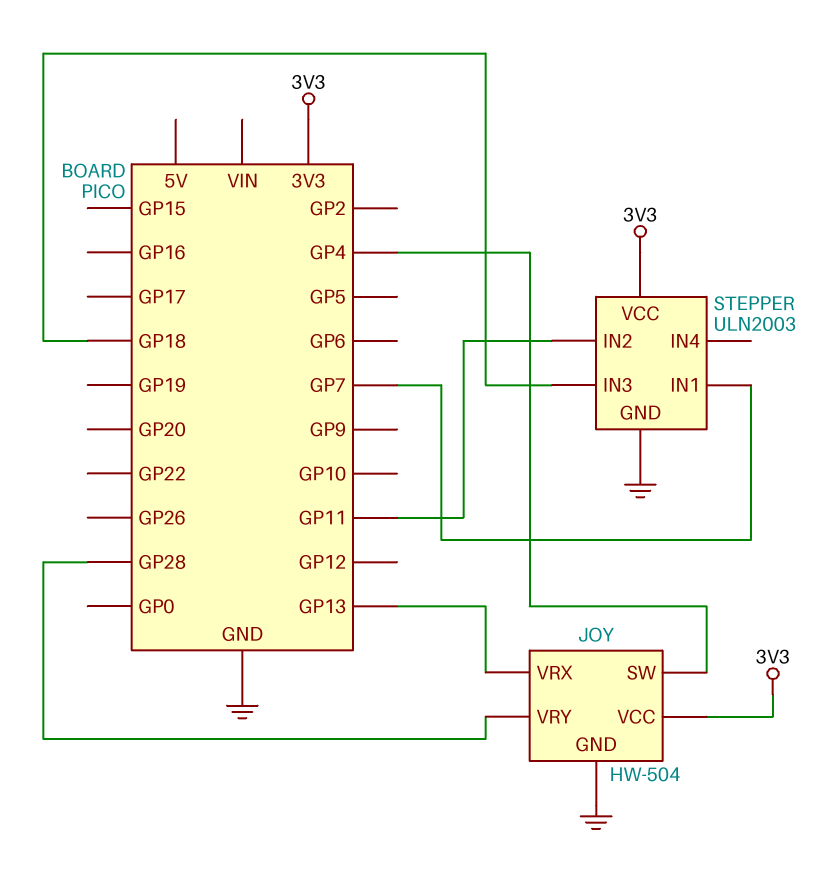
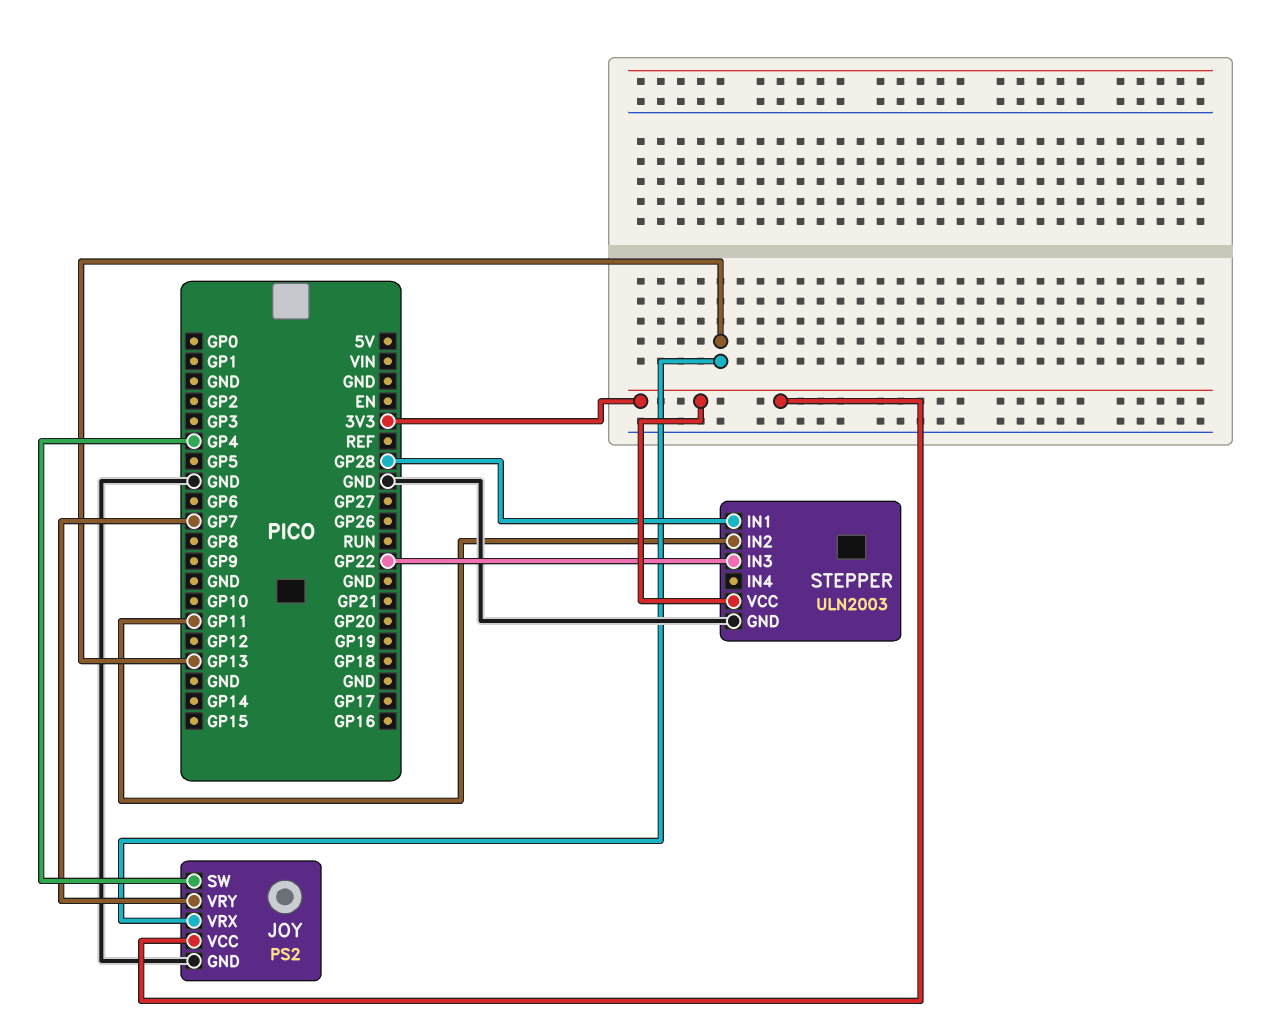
JOY: HW-504 -> PS2
JOY pin VRY: GP28 -> GP7
STEPPER pin IN1: GP7 -> GP28
STEPPER pin IN3: GP18 -> GP22

